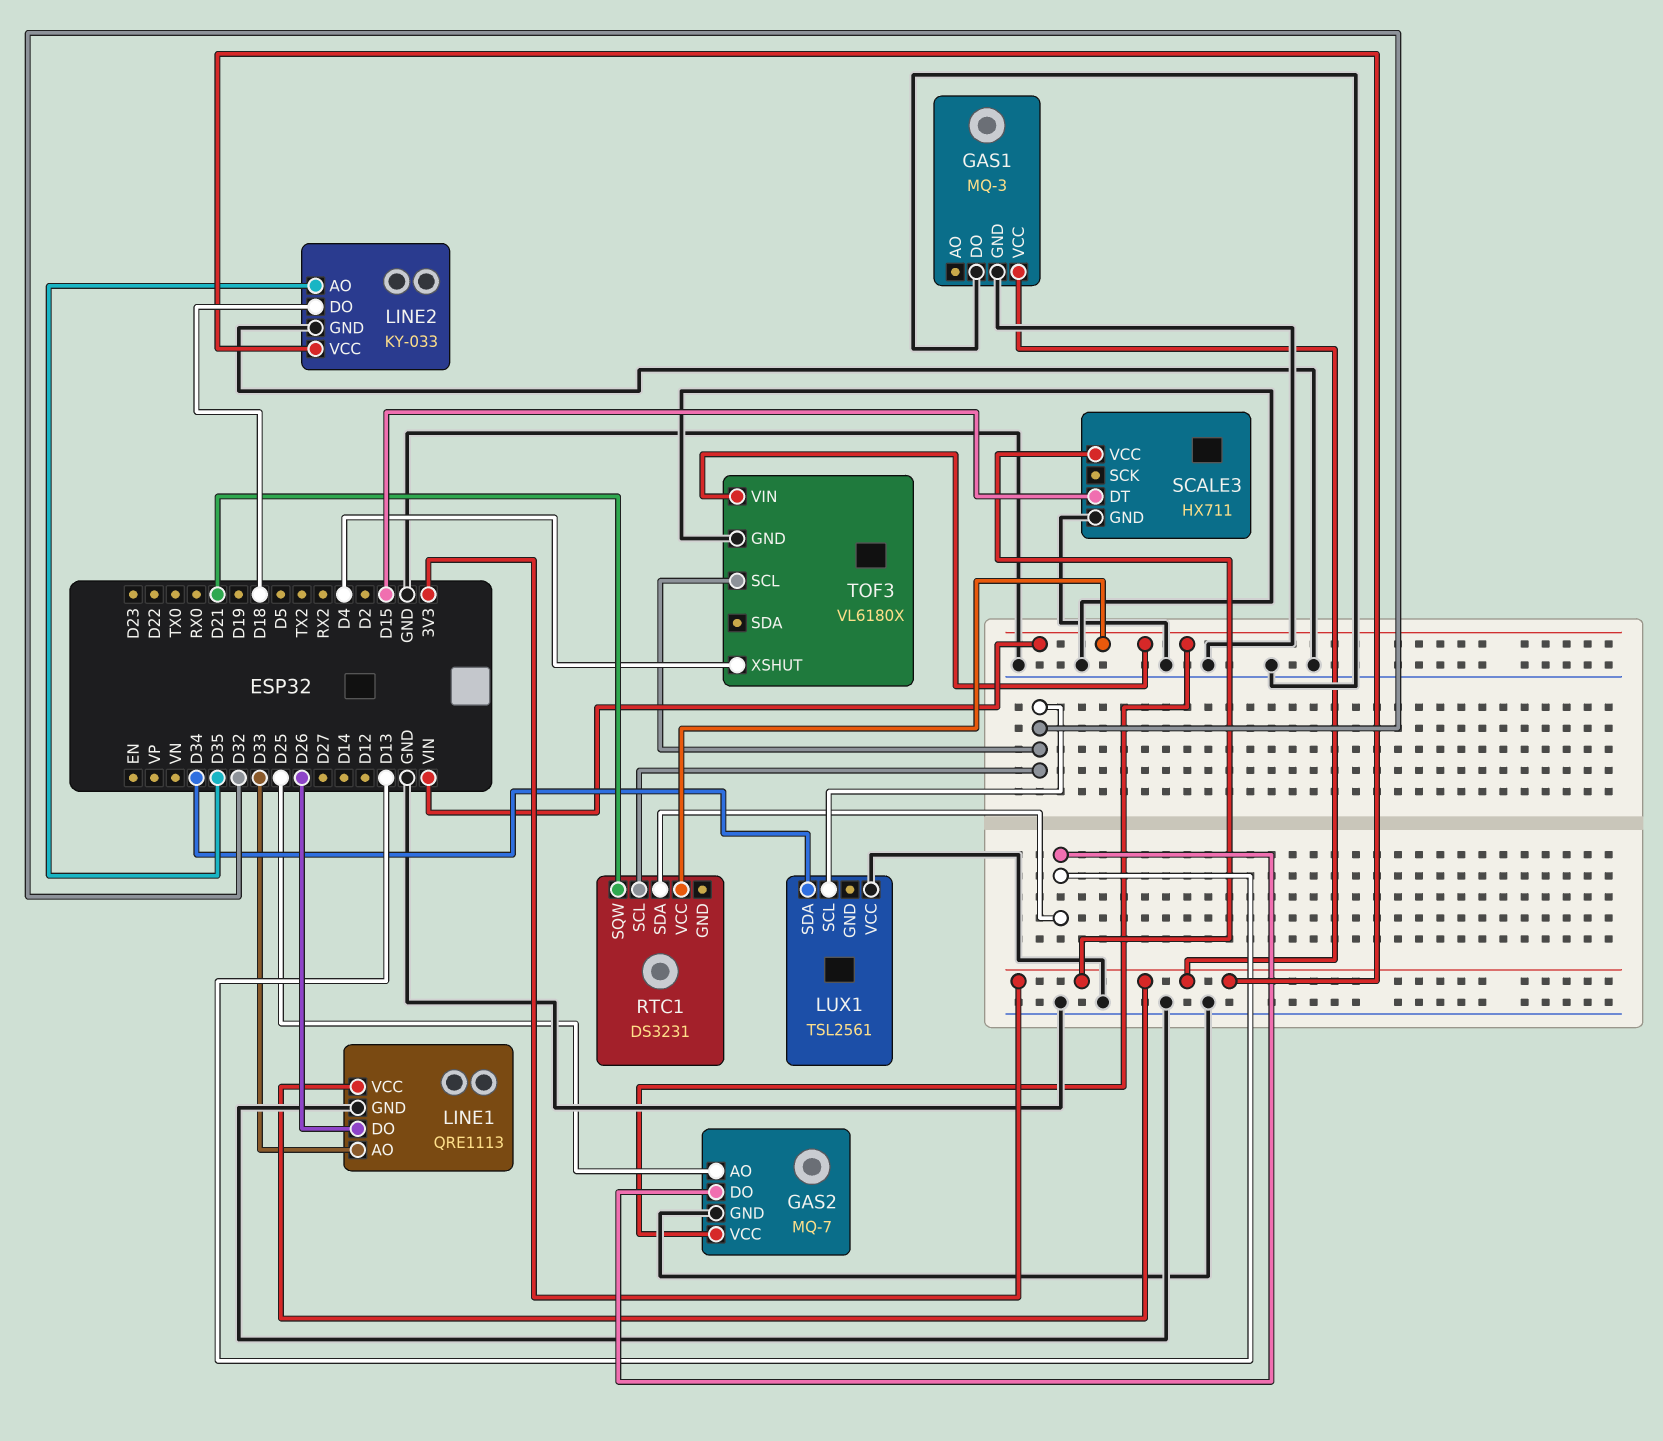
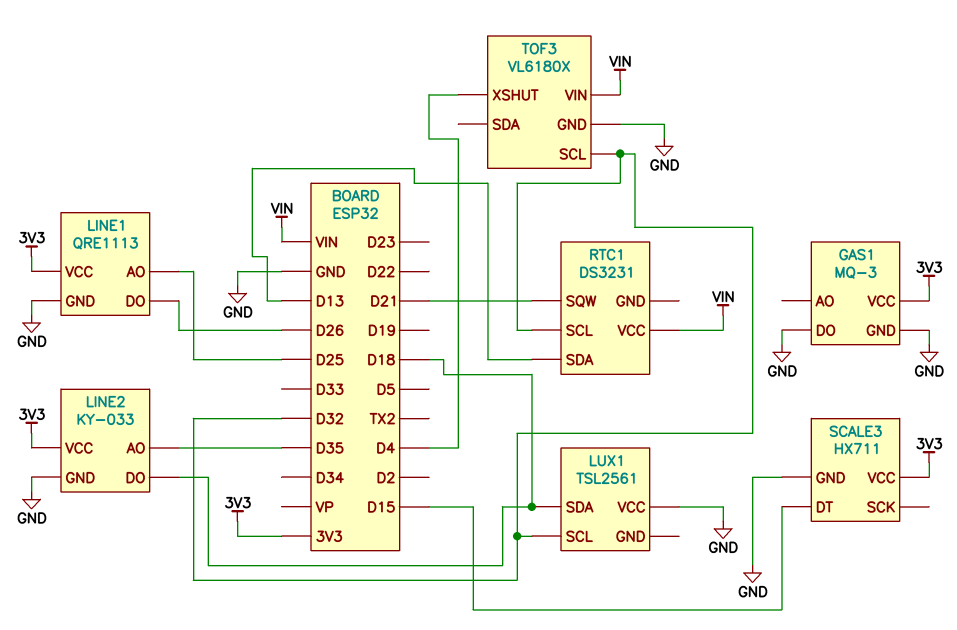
GAS2: MQ-7 -> none
GAS2 pin AO: D25 -> none
GAS2 pin DO: D13 -> none
GAS2 pin GND: GND -> none
GAS2 pin VCC: VIN -> none
LINE1 pin AO: D33 -> D25
LUX1 pin SDA: D34 -> D18

